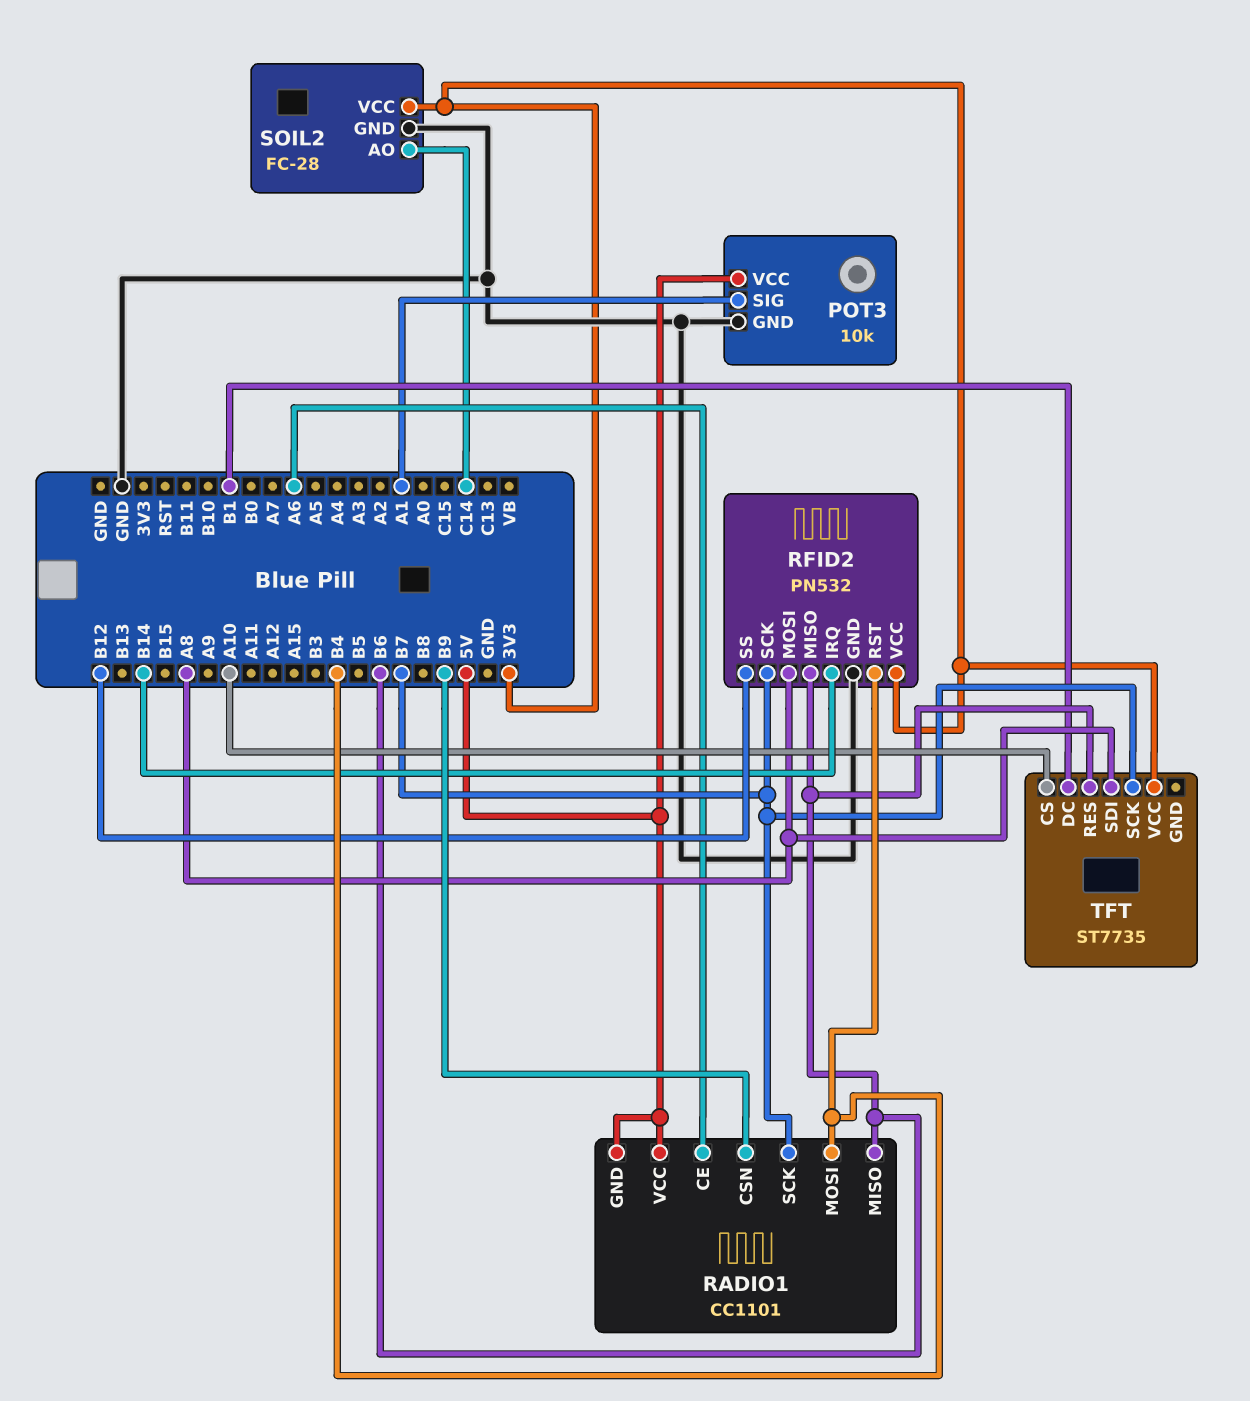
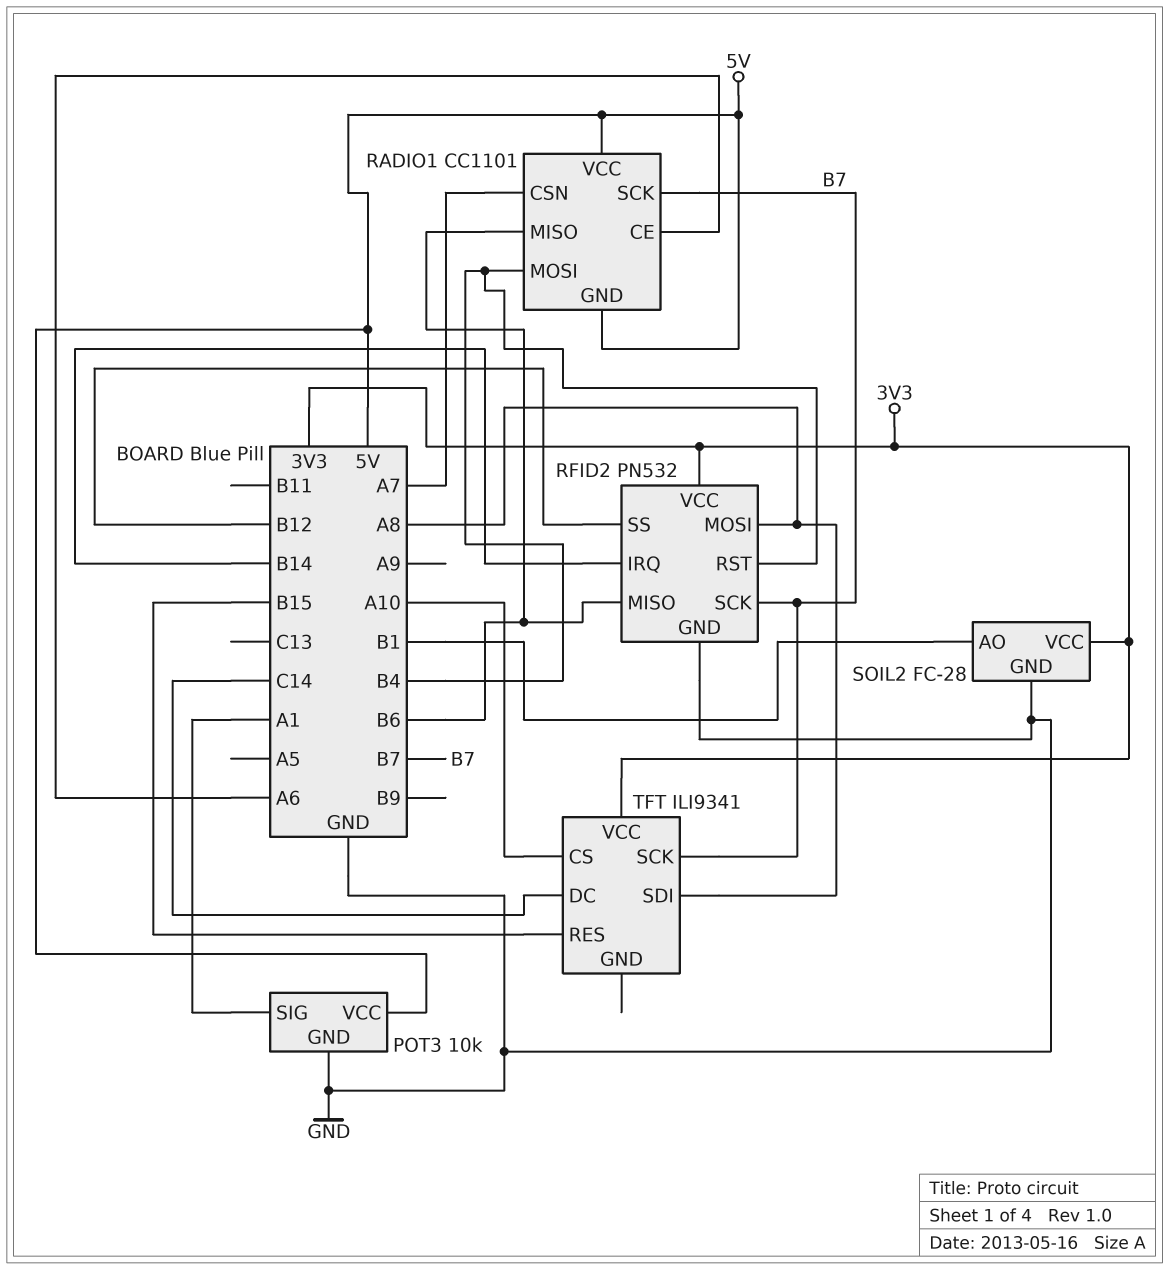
RADIO1 pin CSN: B9 -> A7
SOIL2 pin AO: C14 -> B1
TFT: ST7735 -> ILI9341
TFT pin DC: B1 -> C14
TFT pin RES: B6 -> B15

